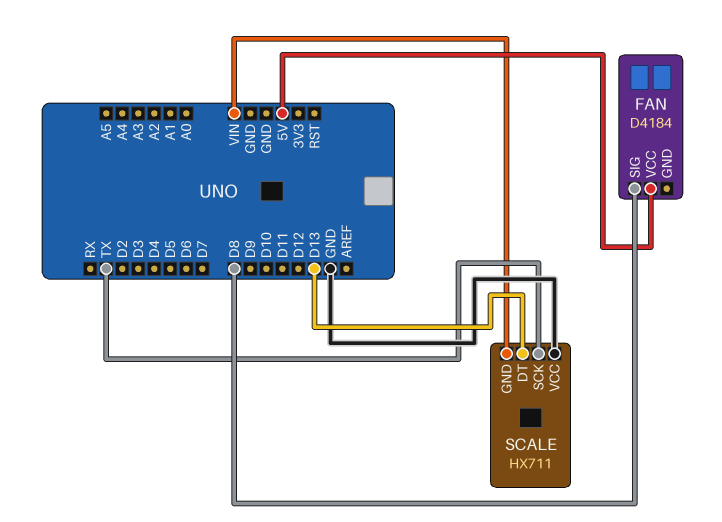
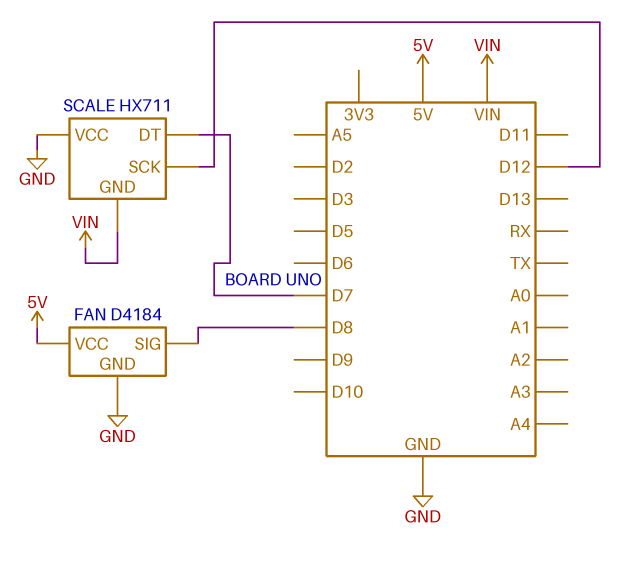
FAN pin GND: none -> GND
SCALE pin DT: D13 -> D7
SCALE pin SCK: TX -> D12

